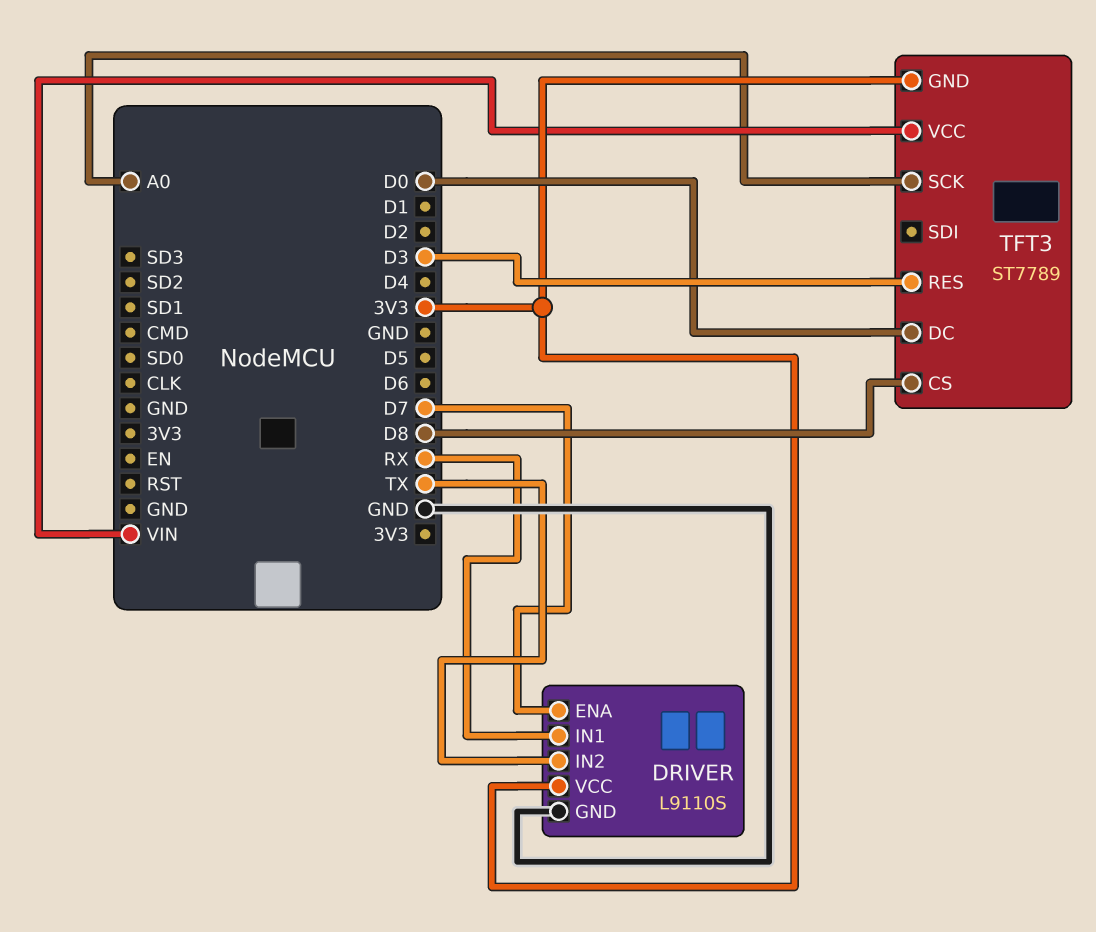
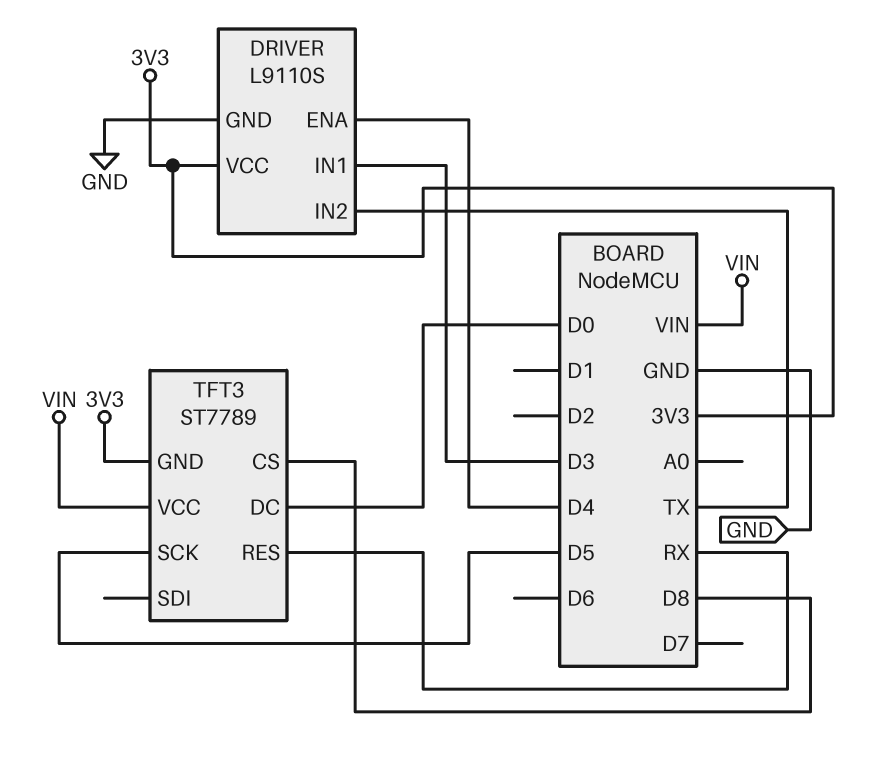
DRIVER pin ENA: D7 -> D4
DRIVER pin IN1: RX -> D3
TFT3 pin RES: D3 -> RX
TFT3 pin SCK: A0 -> D5

